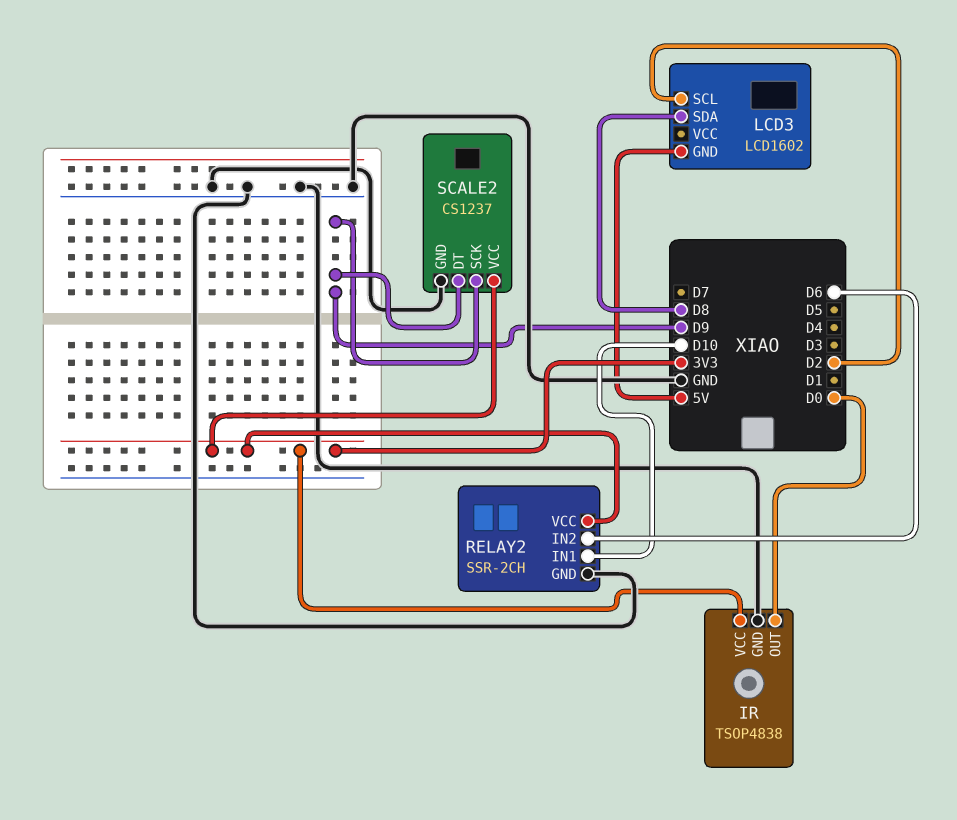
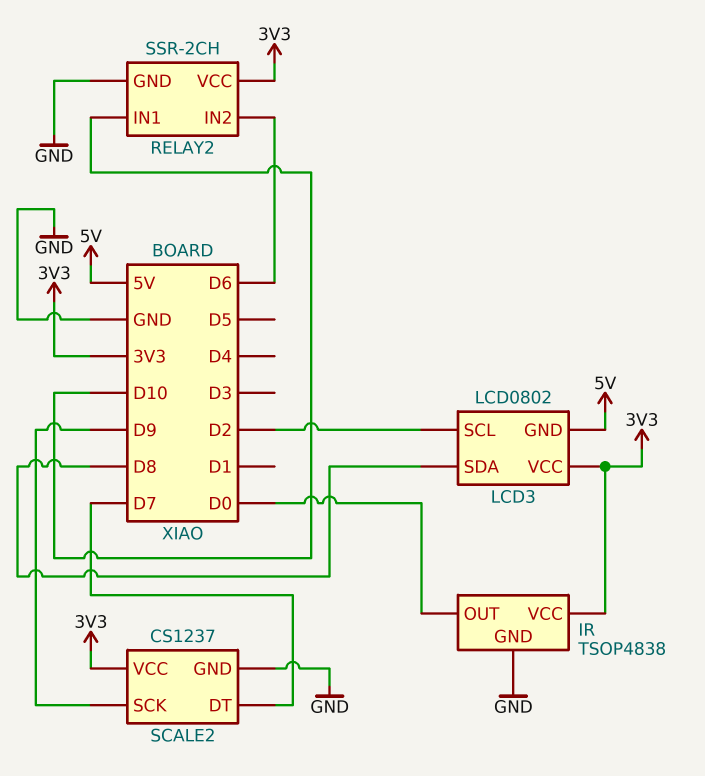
LCD3: LCD1602 -> LCD0802
LCD3 pin VCC: none -> 3V3
SCALE2 pin DT: D9 -> D7

